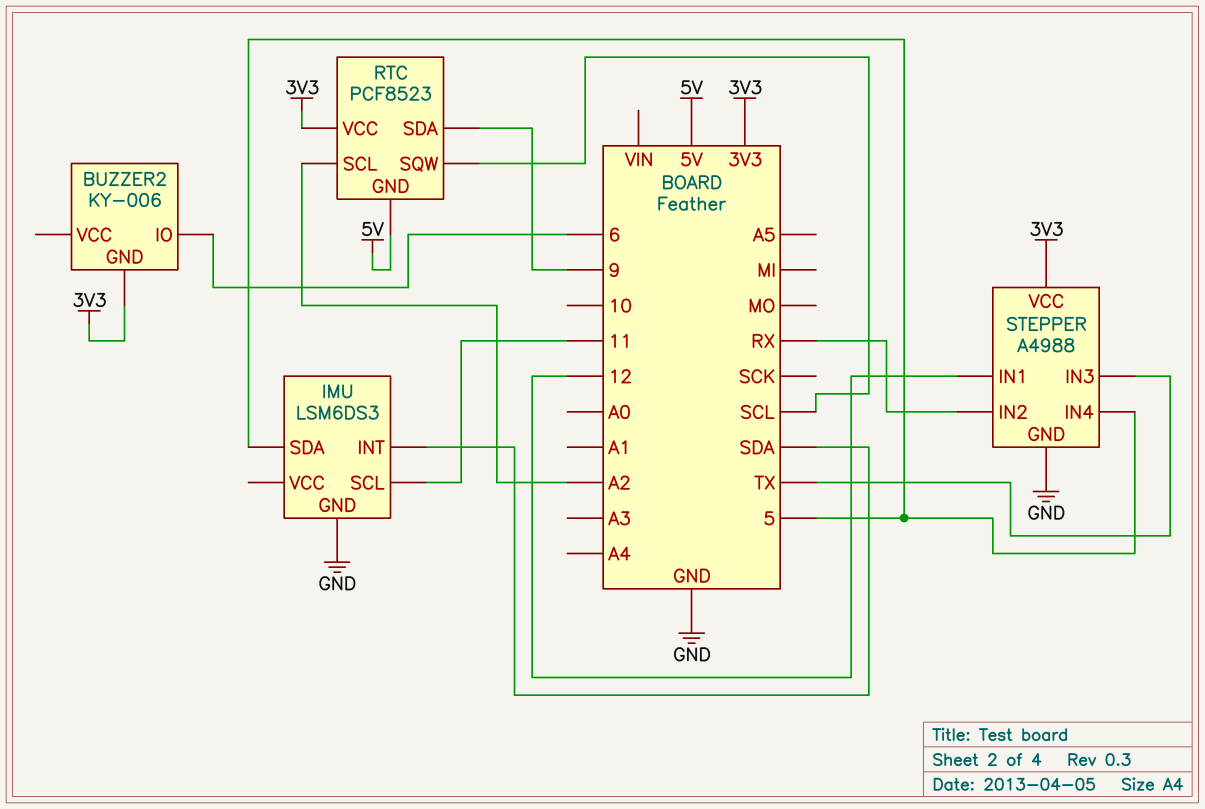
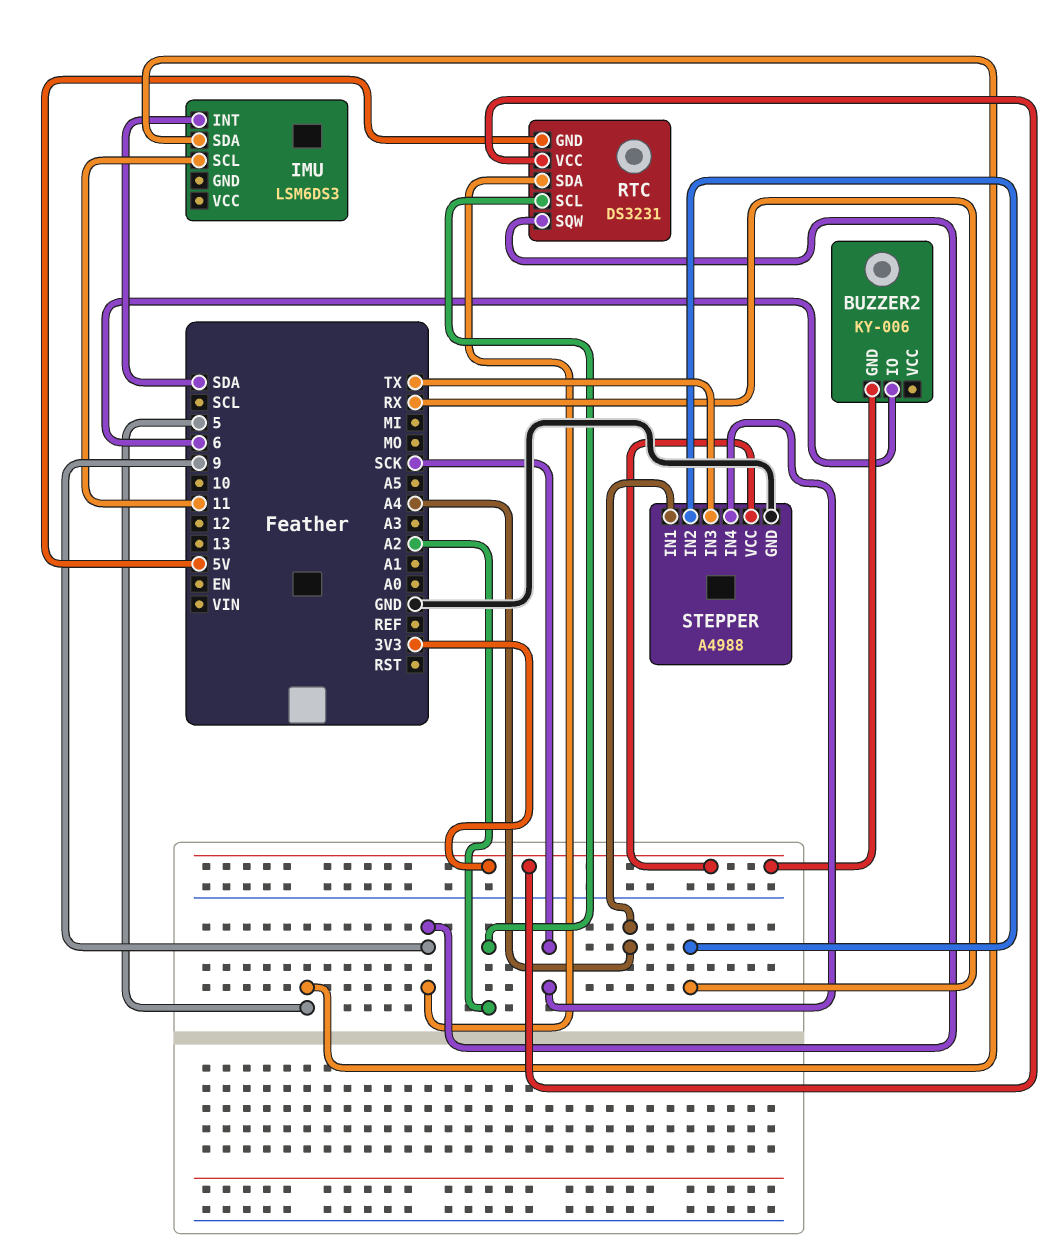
IMU pin GND: GND -> none
RTC: PCF8523 -> DS3231
RTC pin SQW: SCL -> 9
STEPPER pin IN1: 12 -> A4
STEPPER pin IN4: 5 -> SCK

